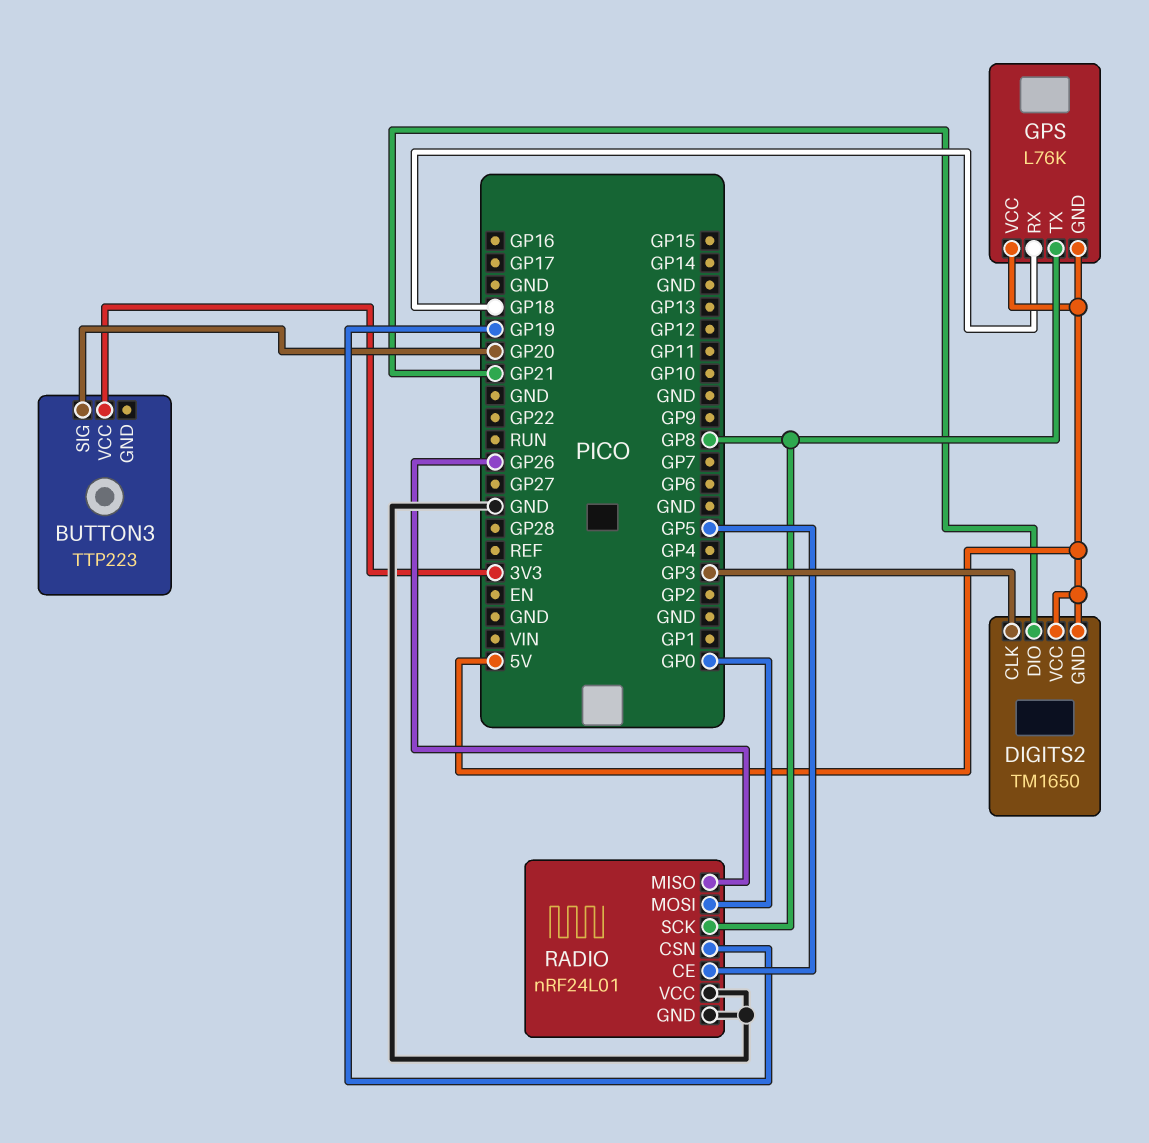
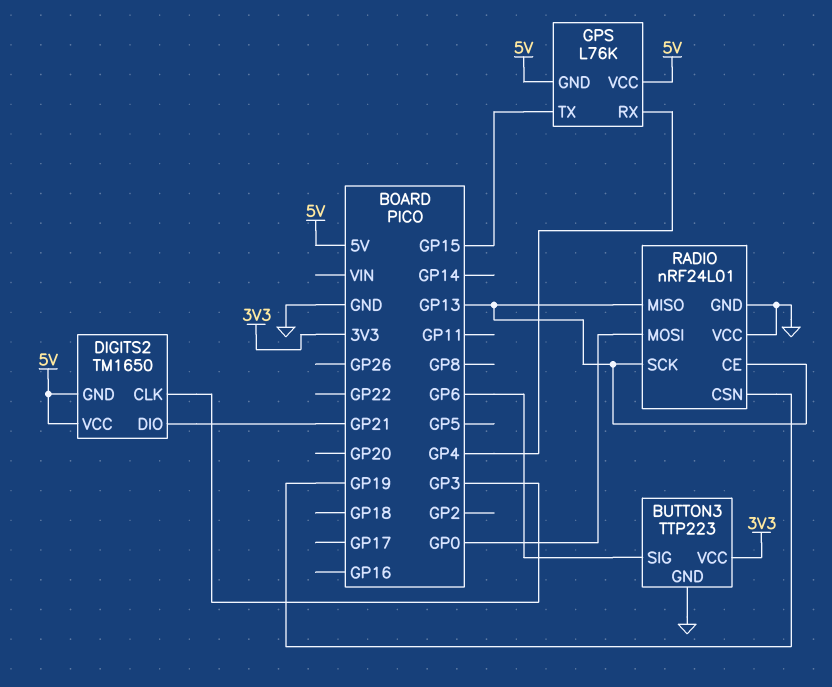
BUTTON3 pin GND: none -> GND
BUTTON3 pin SIG: GP20 -> GP6
GPS pin RX: GP18 -> GP4
GPS pin TX: GP8 -> GP15
RADIO pin CE: GP5 -> GP13
RADIO pin MISO: GP26 -> GP13
RADIO pin SCK: GP8 -> GP13

